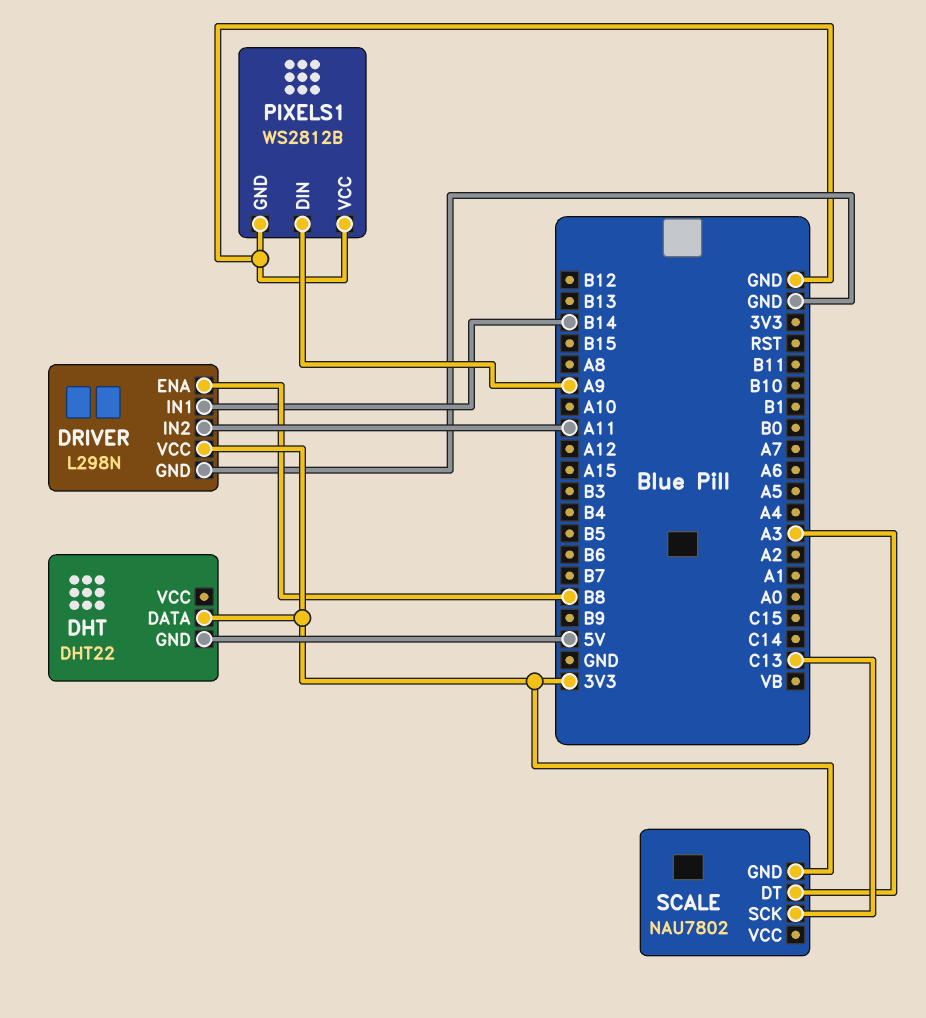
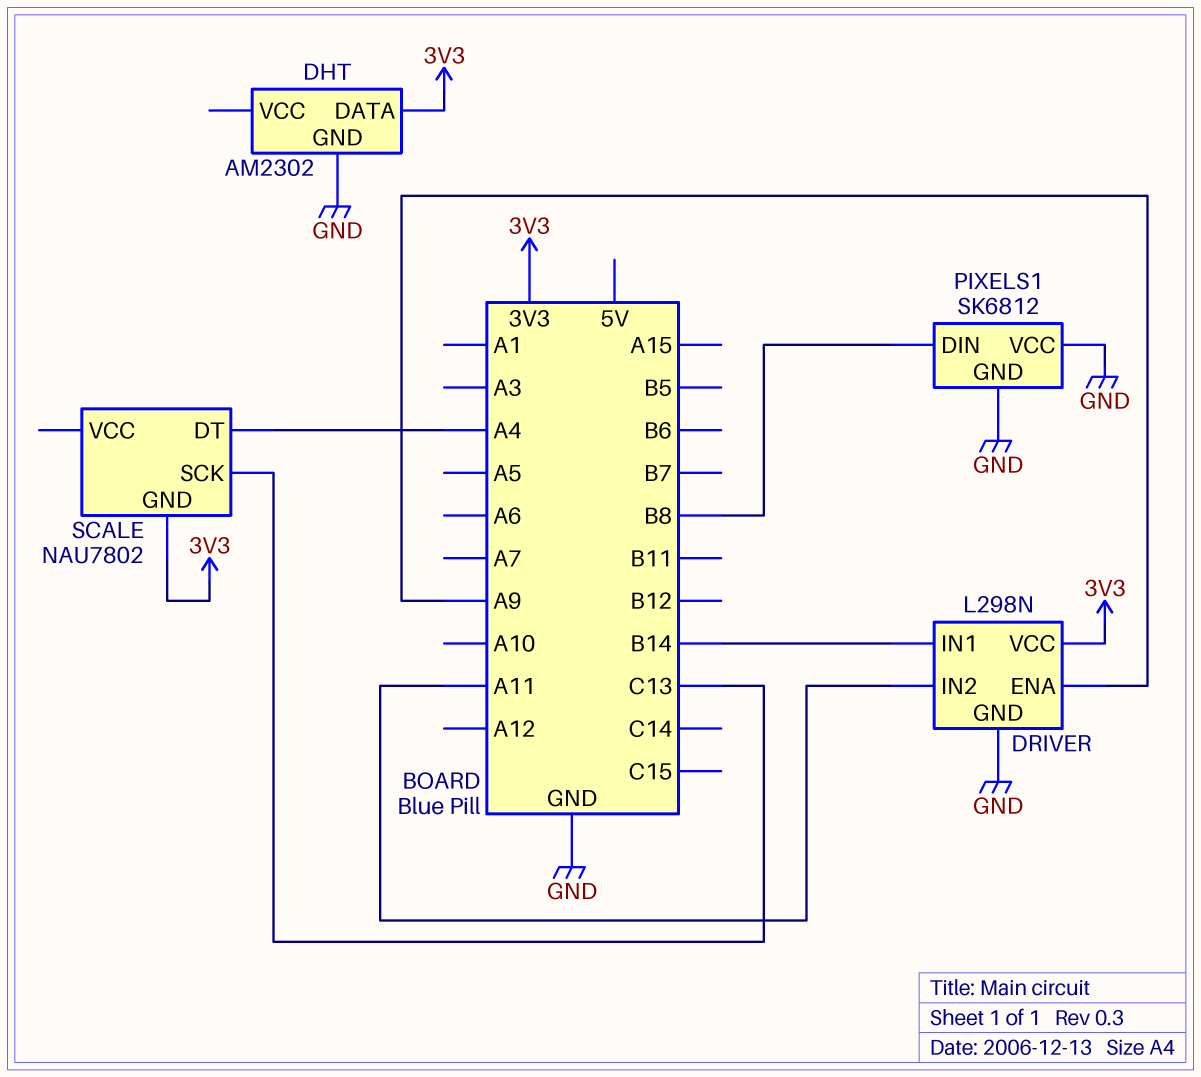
DHT: DHT22 -> AM2302
DHT pin GND: 5V -> GND
DRIVER pin ENA: B8 -> A9
PIXELS1: WS2812B -> SK6812
PIXELS1 pin DIN: A9 -> B8
SCALE pin DT: A3 -> A4

